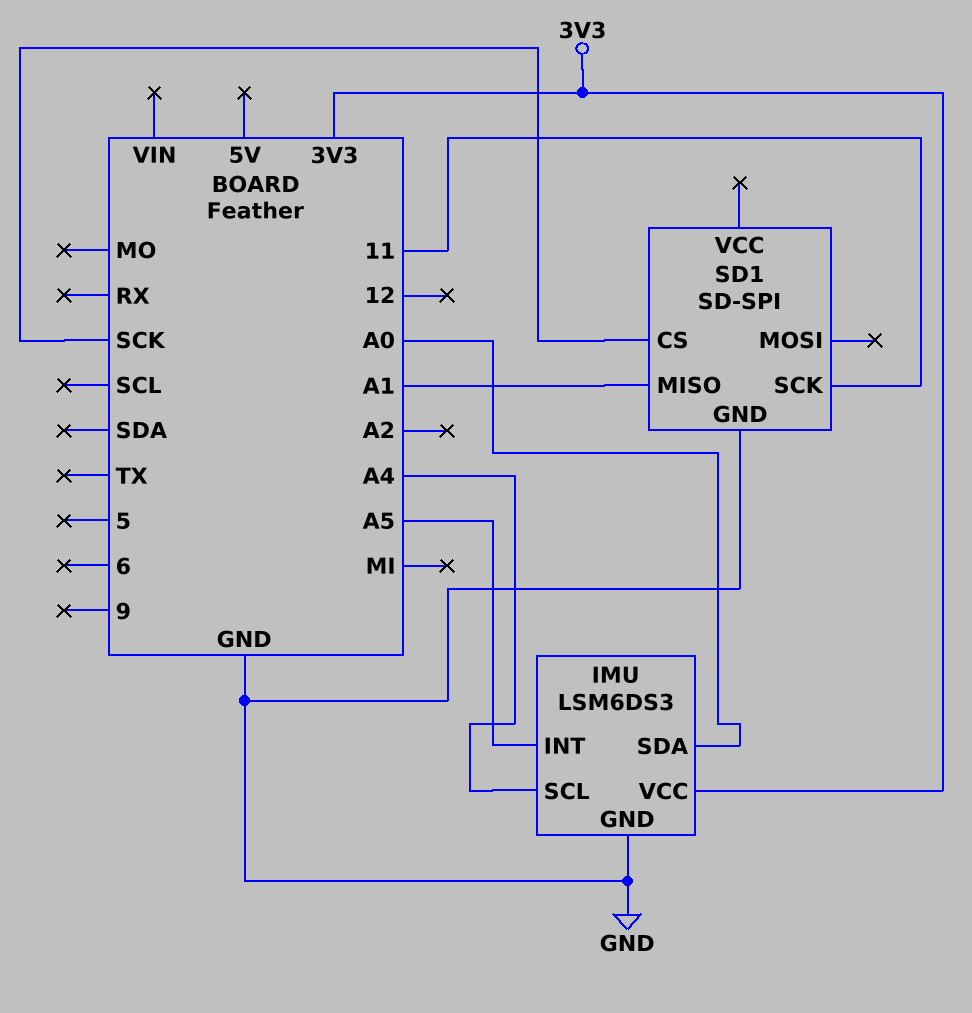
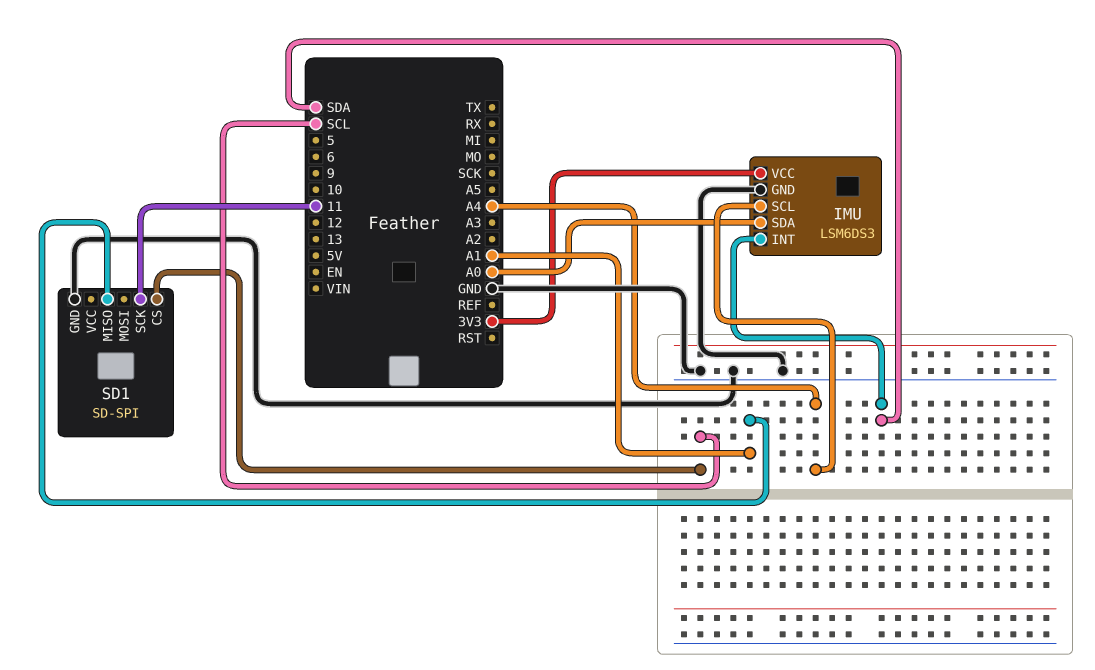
IMU pin INT: A5 -> SDA
SD1 pin CS: SCK -> SCL

